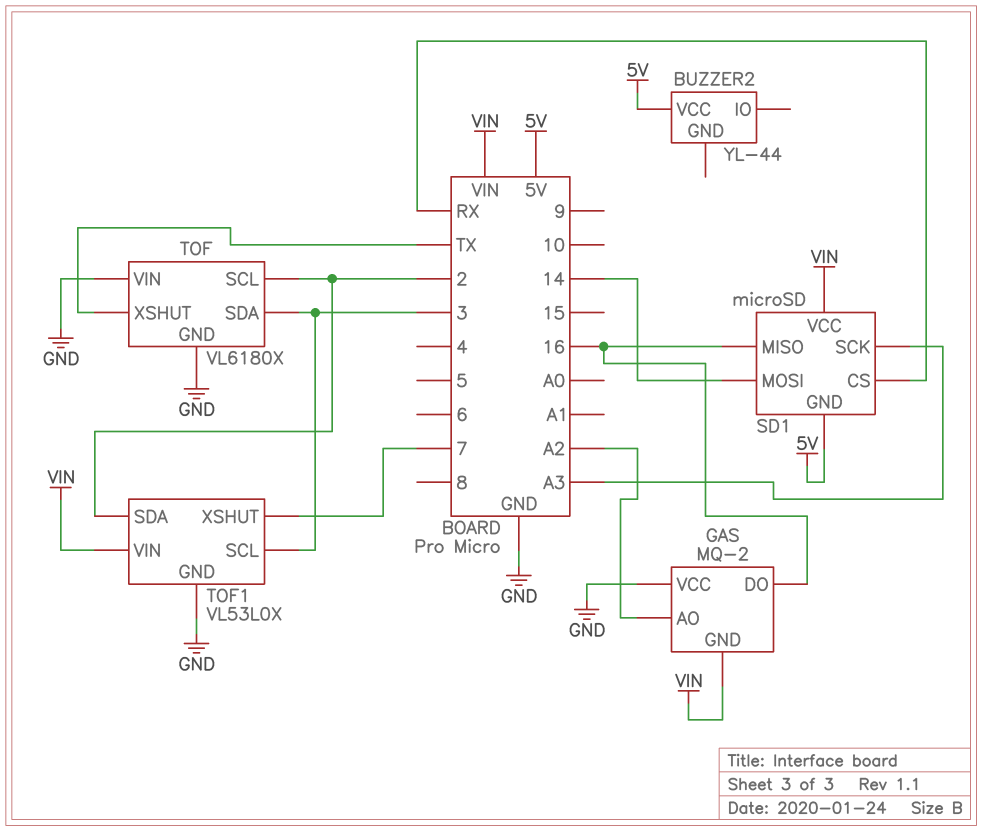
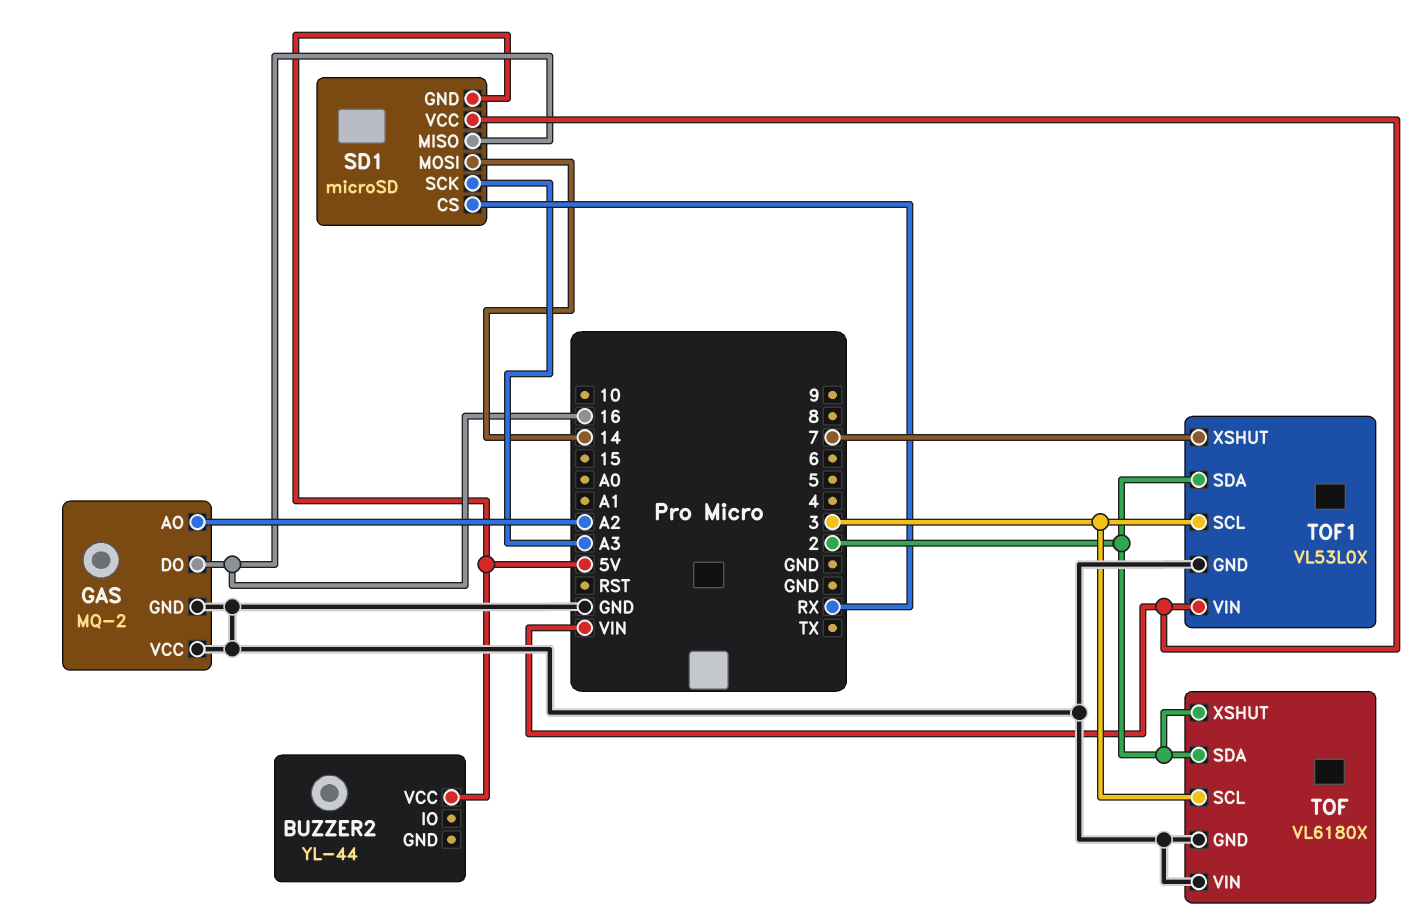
GAS pin GND: VIN -> GND
TOF pin SCL: 2 -> 3
TOF pin SDA: 3 -> 2
TOF pin XSHUT: TX -> 2

